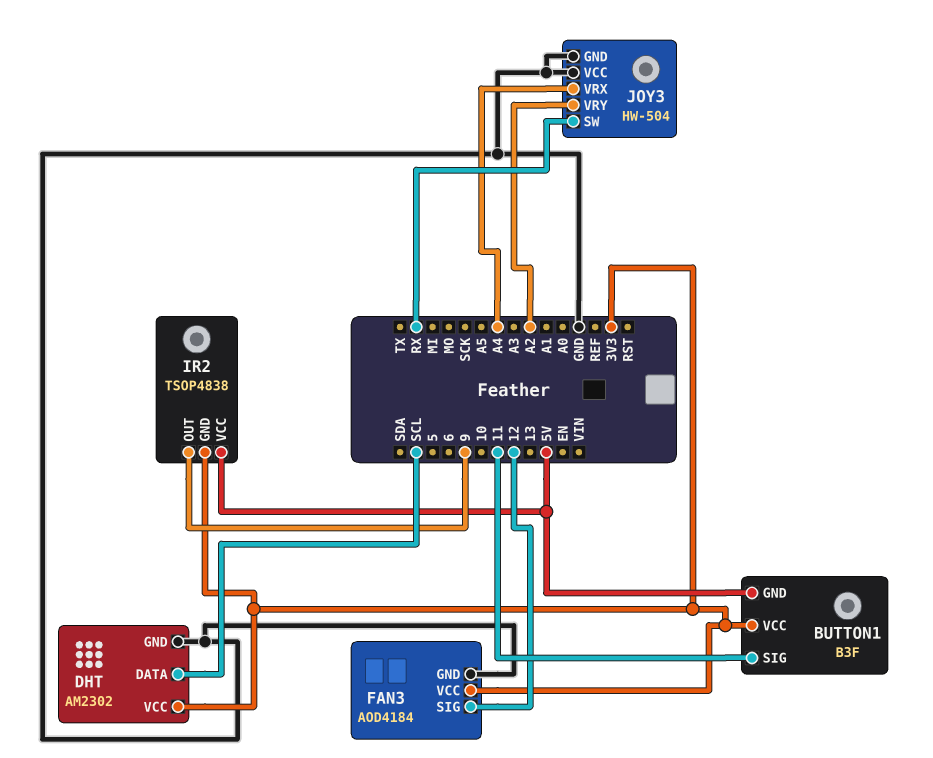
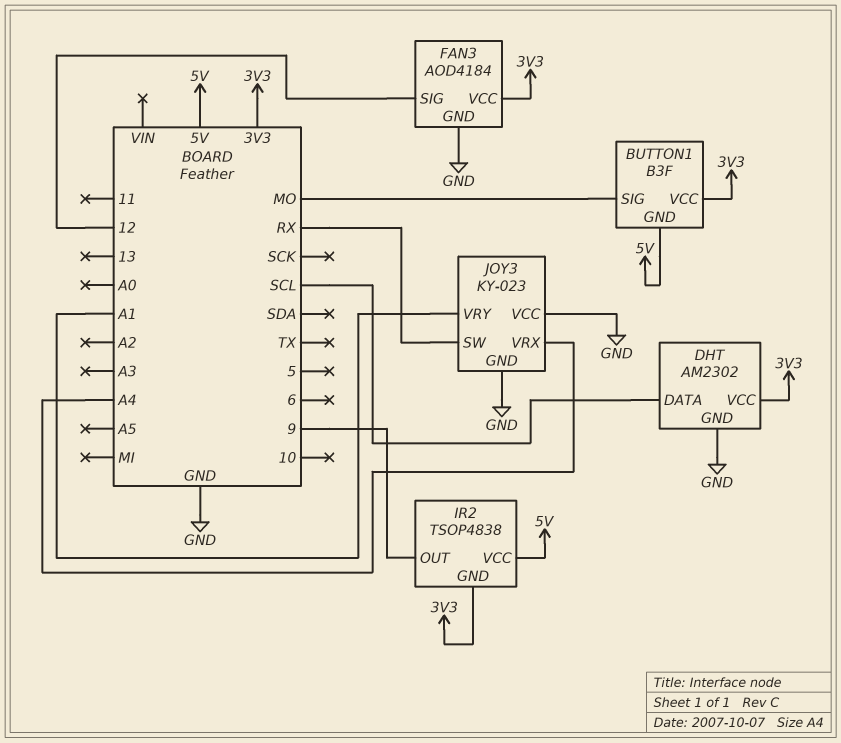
BUTTON1 pin SIG: 11 -> MO
JOY3: HW-504 -> KY-023
JOY3 pin VRY: A2 -> A1

